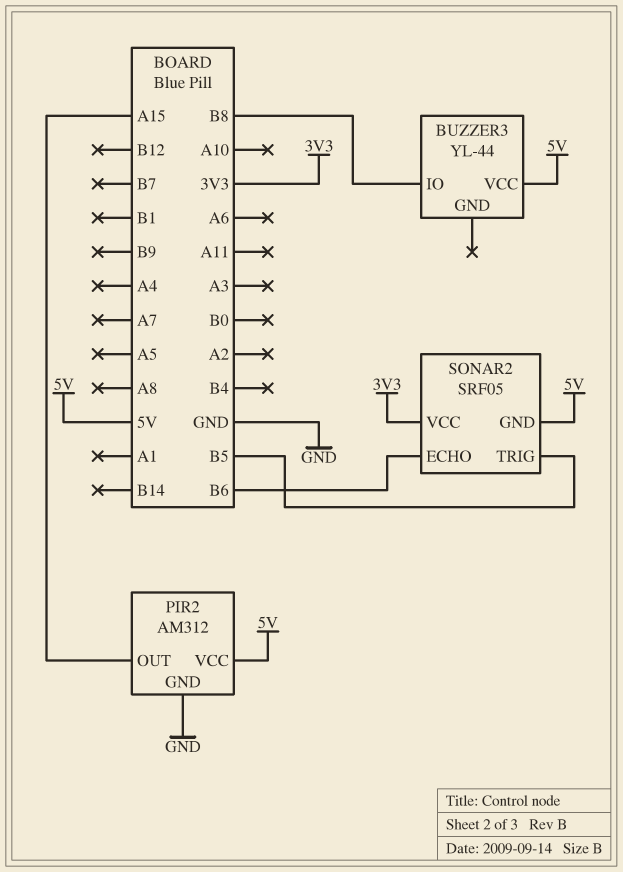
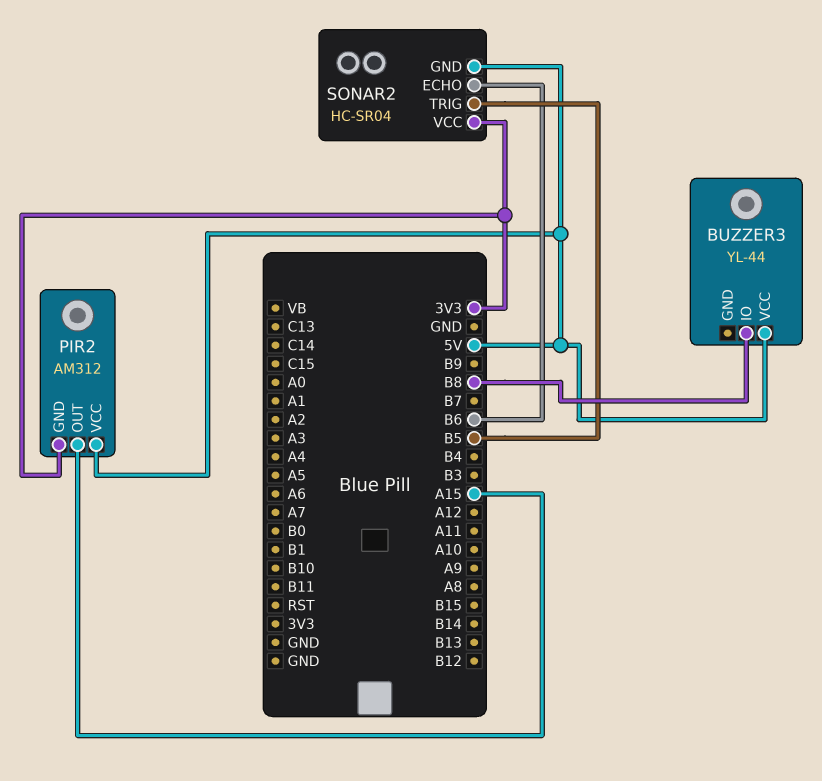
PIR2 pin GND: GND -> 3V3
SONAR2: SRF05 -> HC-SR04

